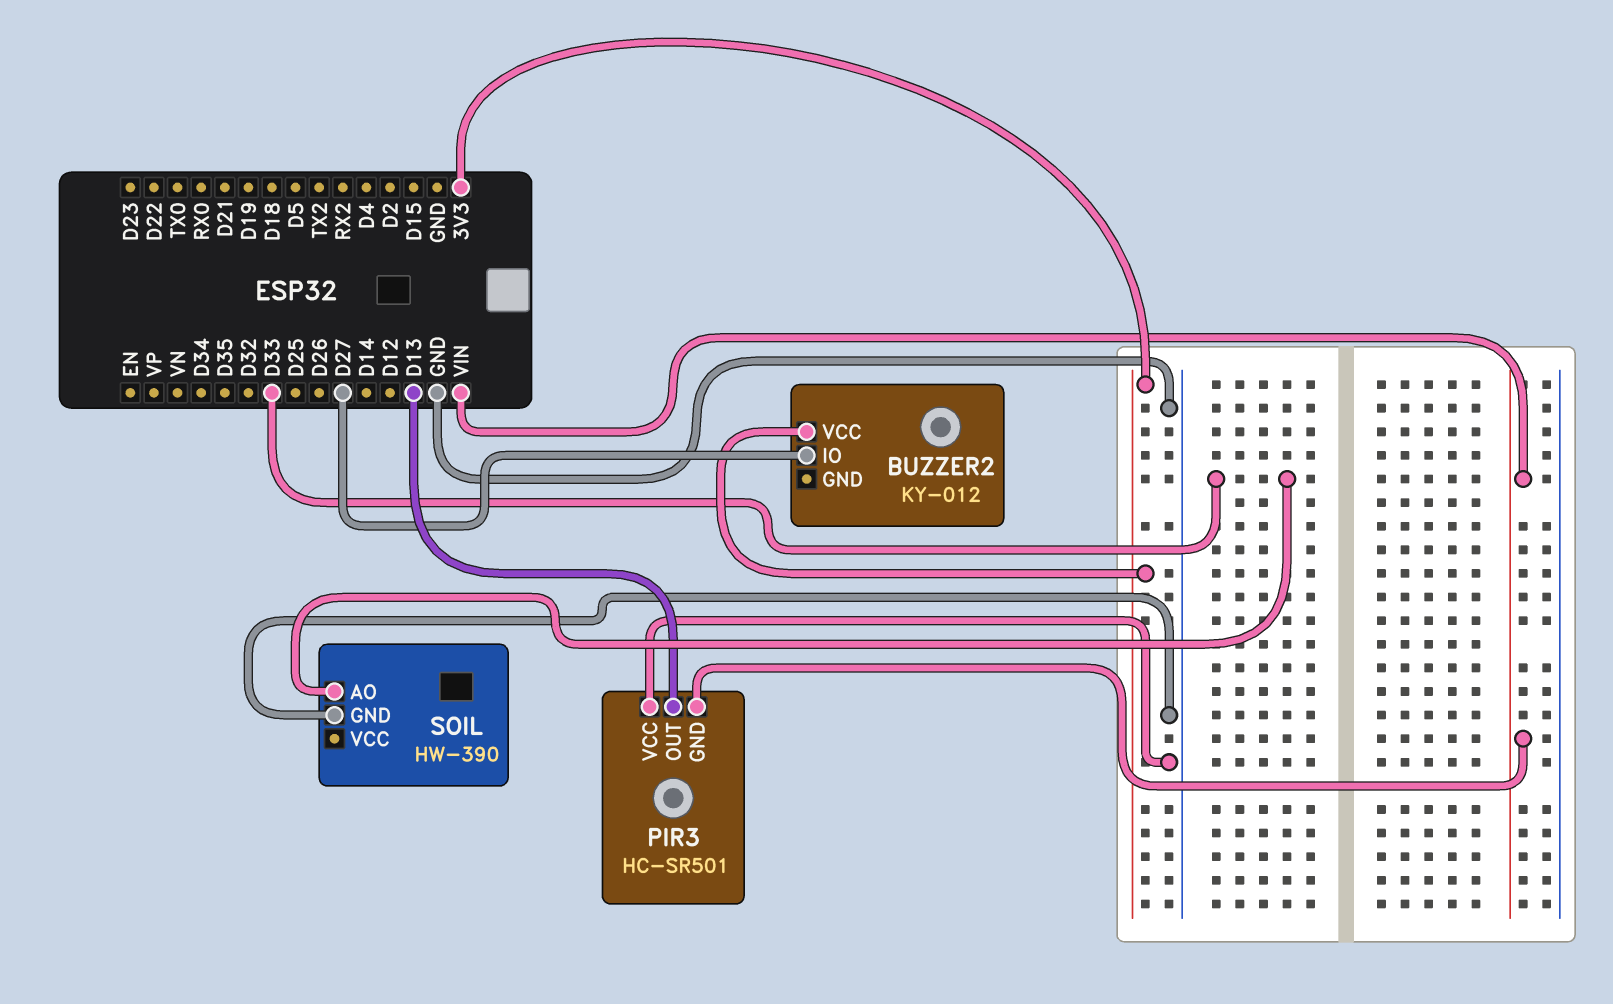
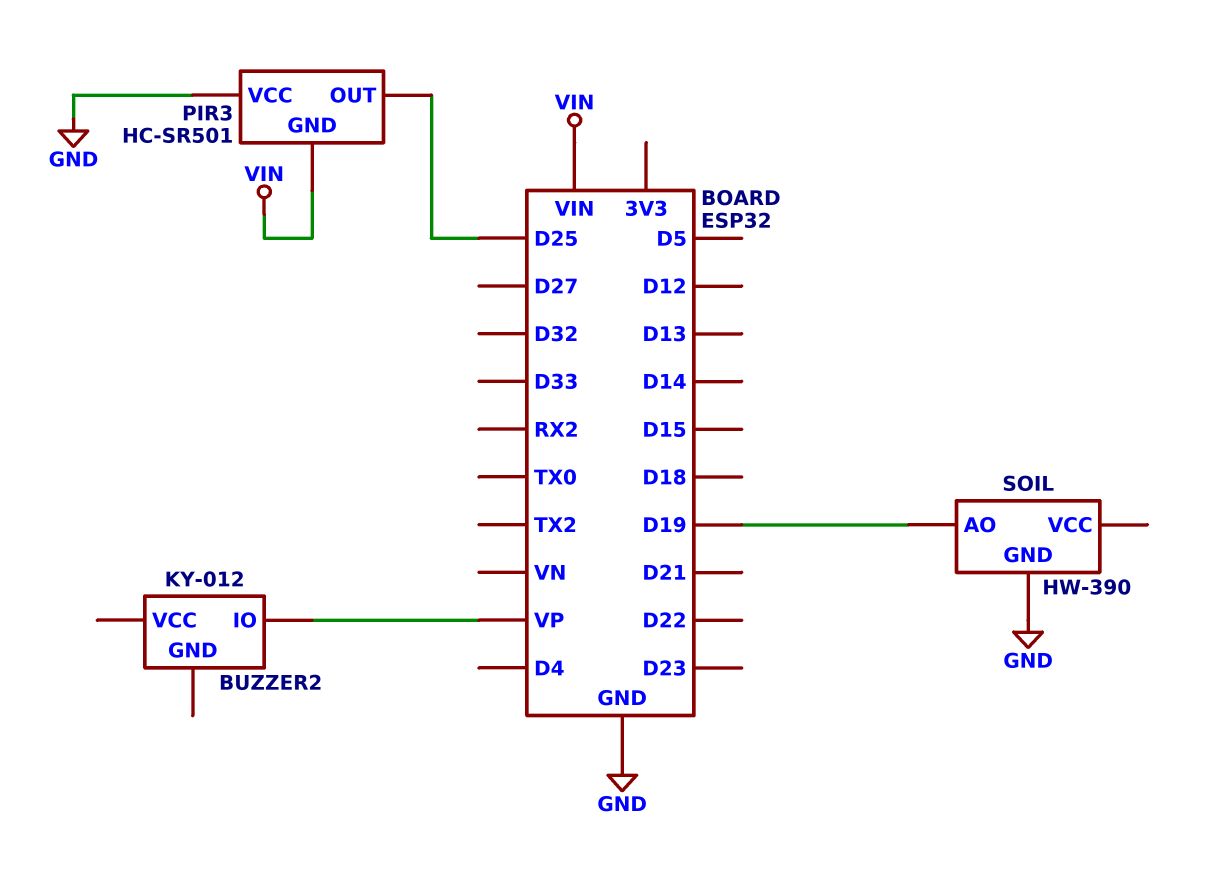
BUZZER2 pin IO: D27 -> VP
BUZZER2 pin VCC: 3V3 -> none
PIR3 pin OUT: D13 -> D25
SOIL pin AO: D33 -> D19

